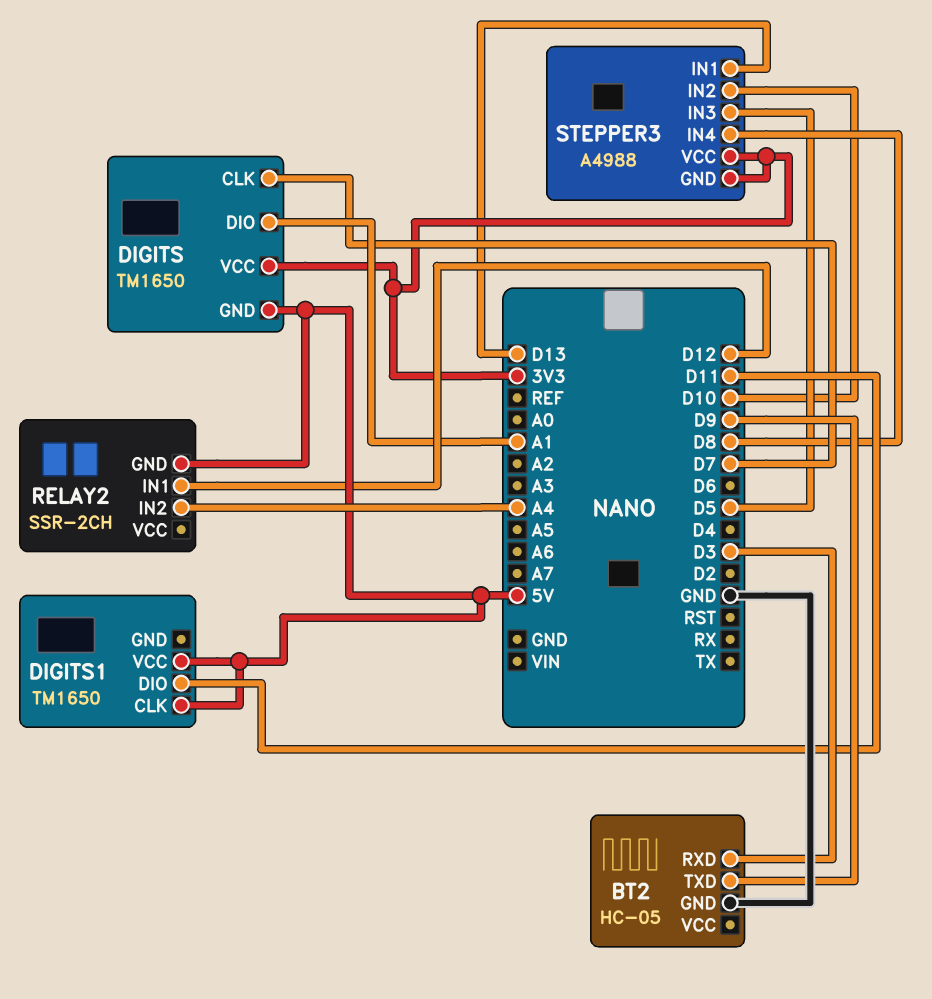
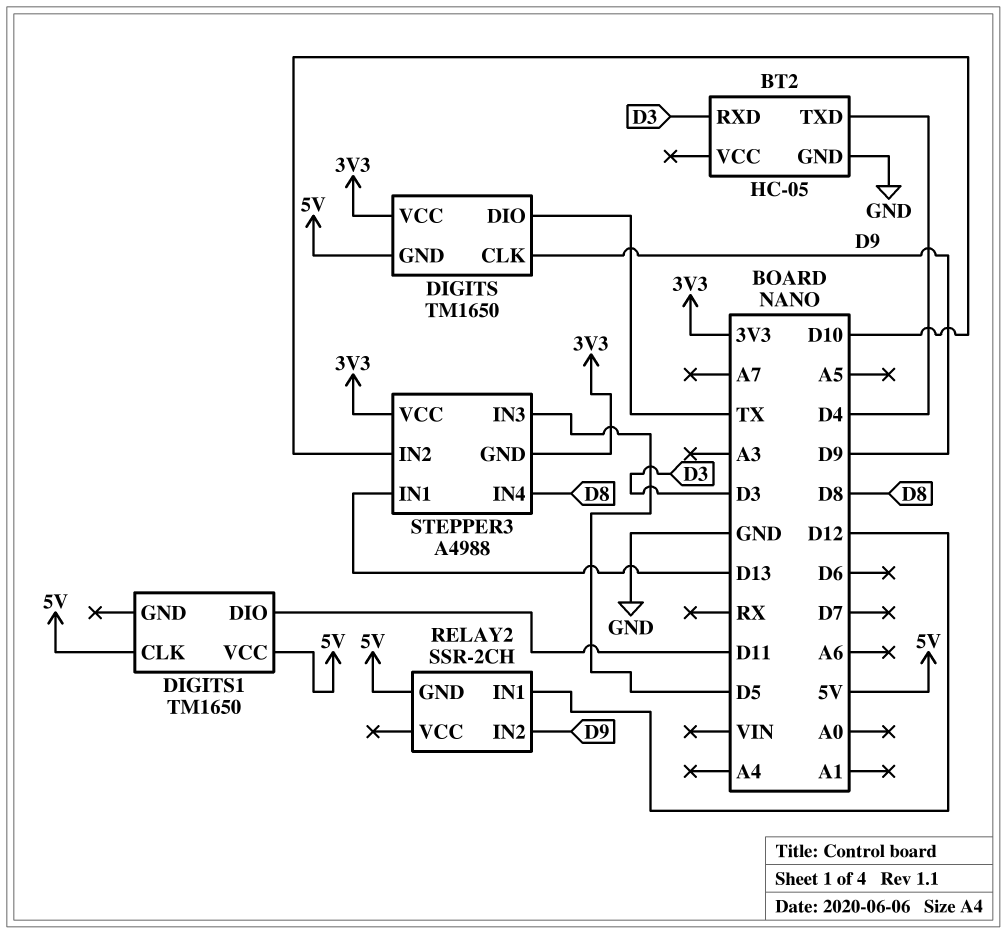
BT2 pin TXD: D9 -> D4
DIGITS pin CLK: D7 -> D9
DIGITS pin DIO: A1 -> TX
RELAY2 pin IN2: A4 -> D9

